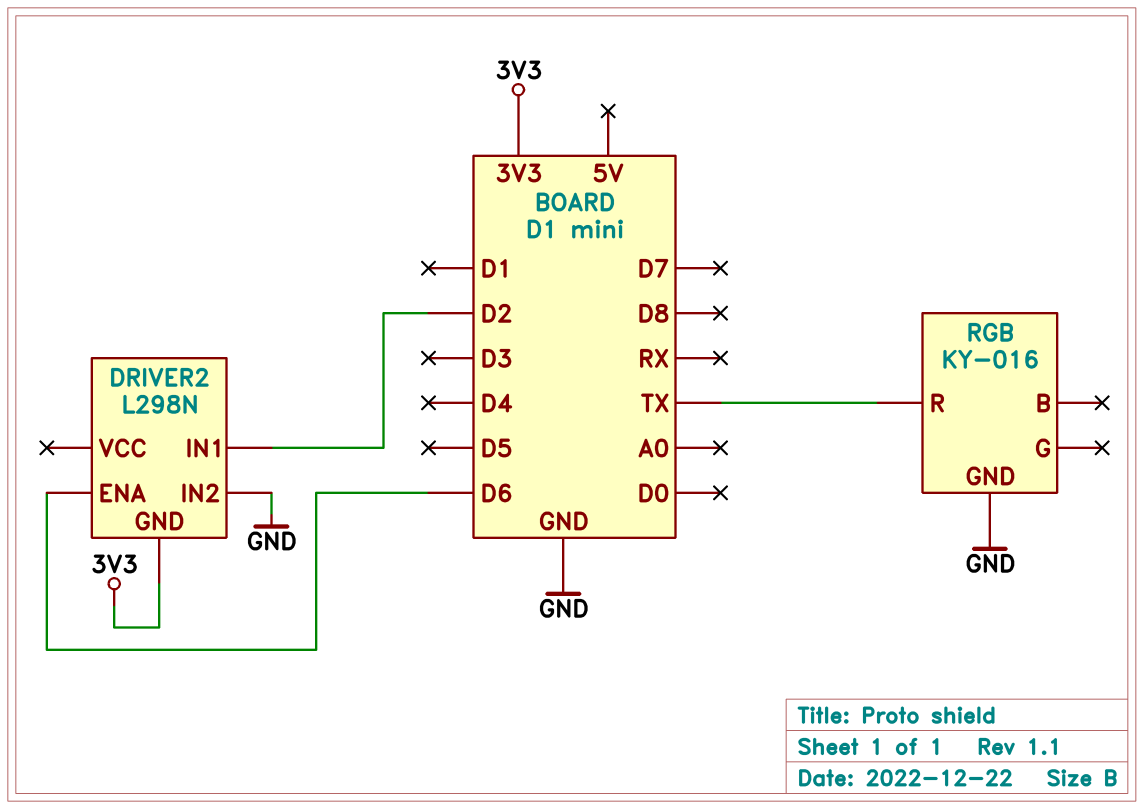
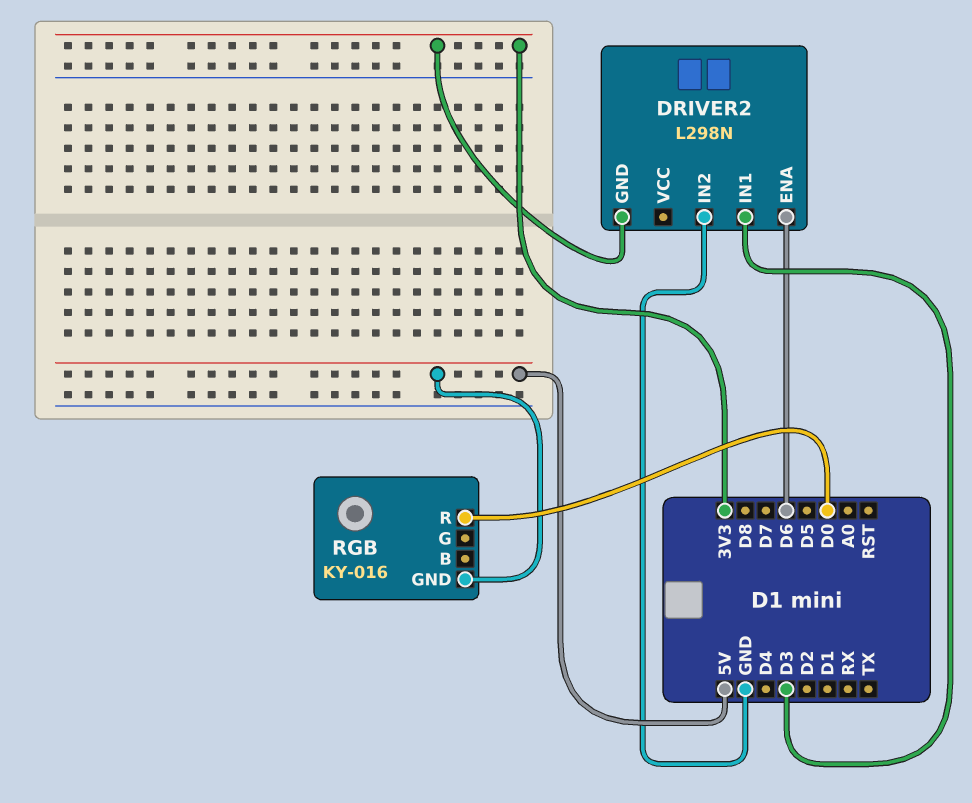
DRIVER2 pin IN1: D2 -> D3
RGB pin GND: GND -> 5V
RGB pin R: TX -> D0

